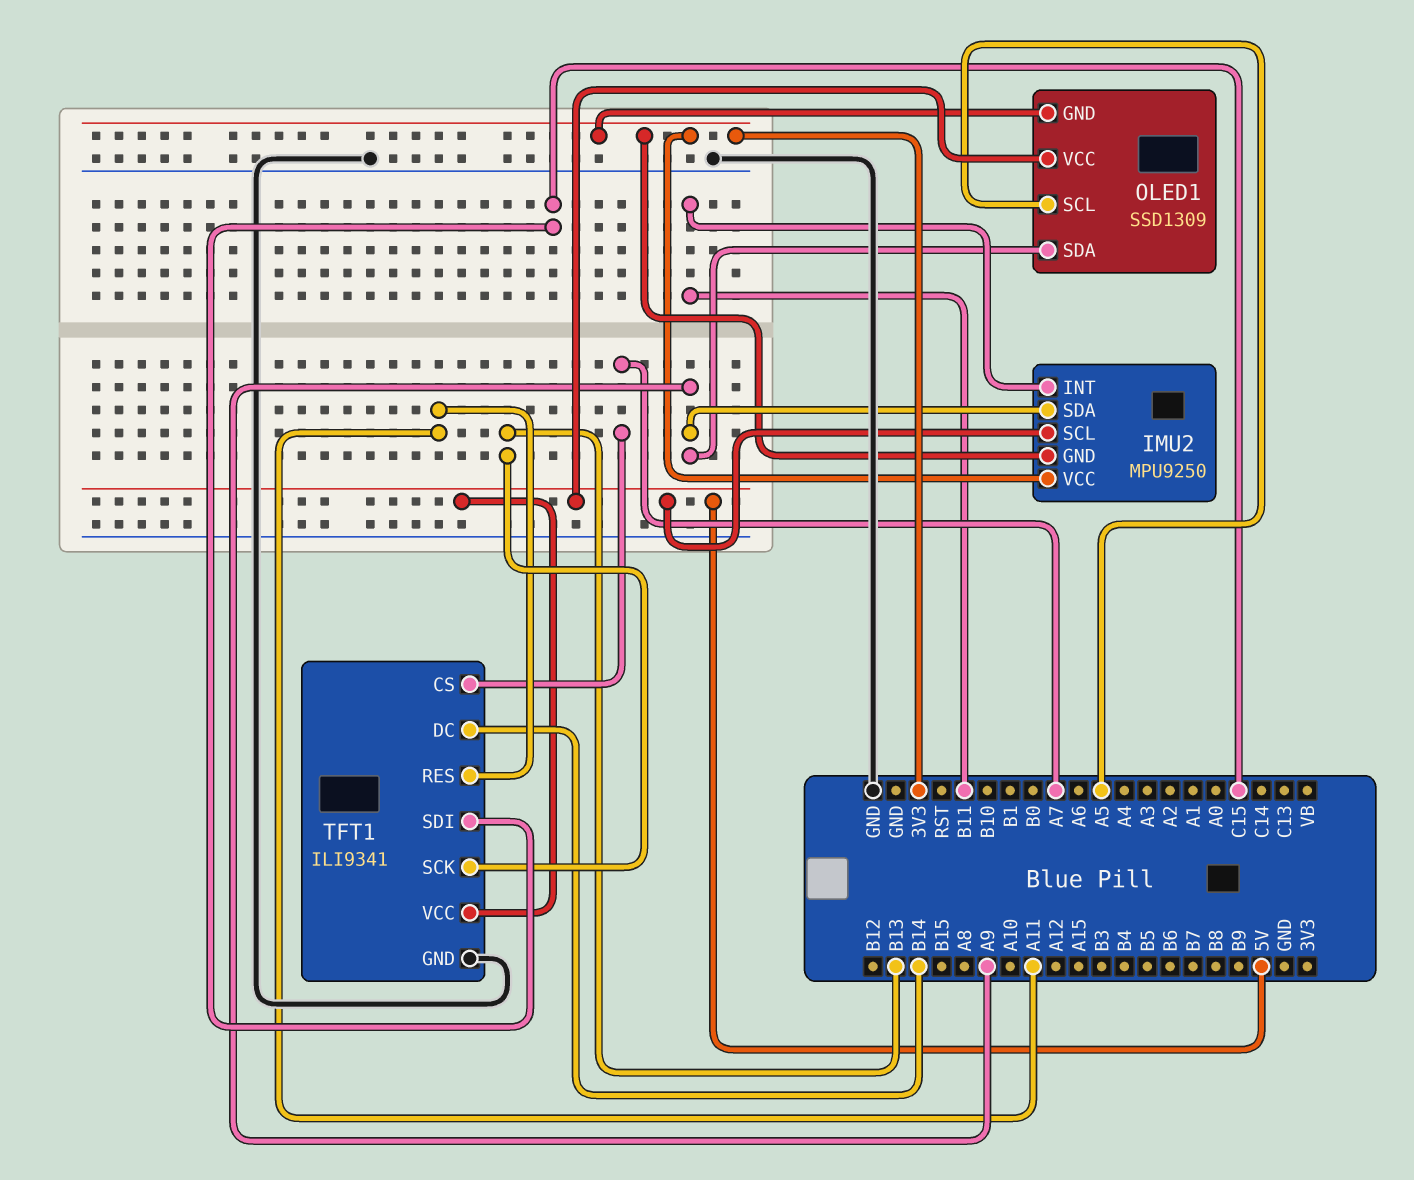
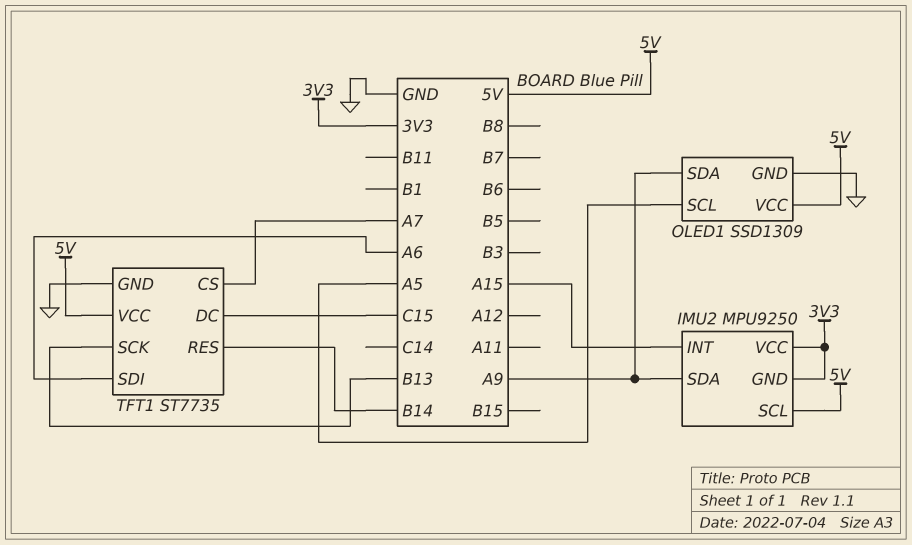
IMU2 pin INT: B11 -> A15
OLED1 pin GND: 3V3 -> GND
TFT1: ILI9341 -> ST7735
TFT1 pin DC: B14 -> C15
TFT1 pin RES: A11 -> B14
TFT1 pin SDI: C15 -> A6

